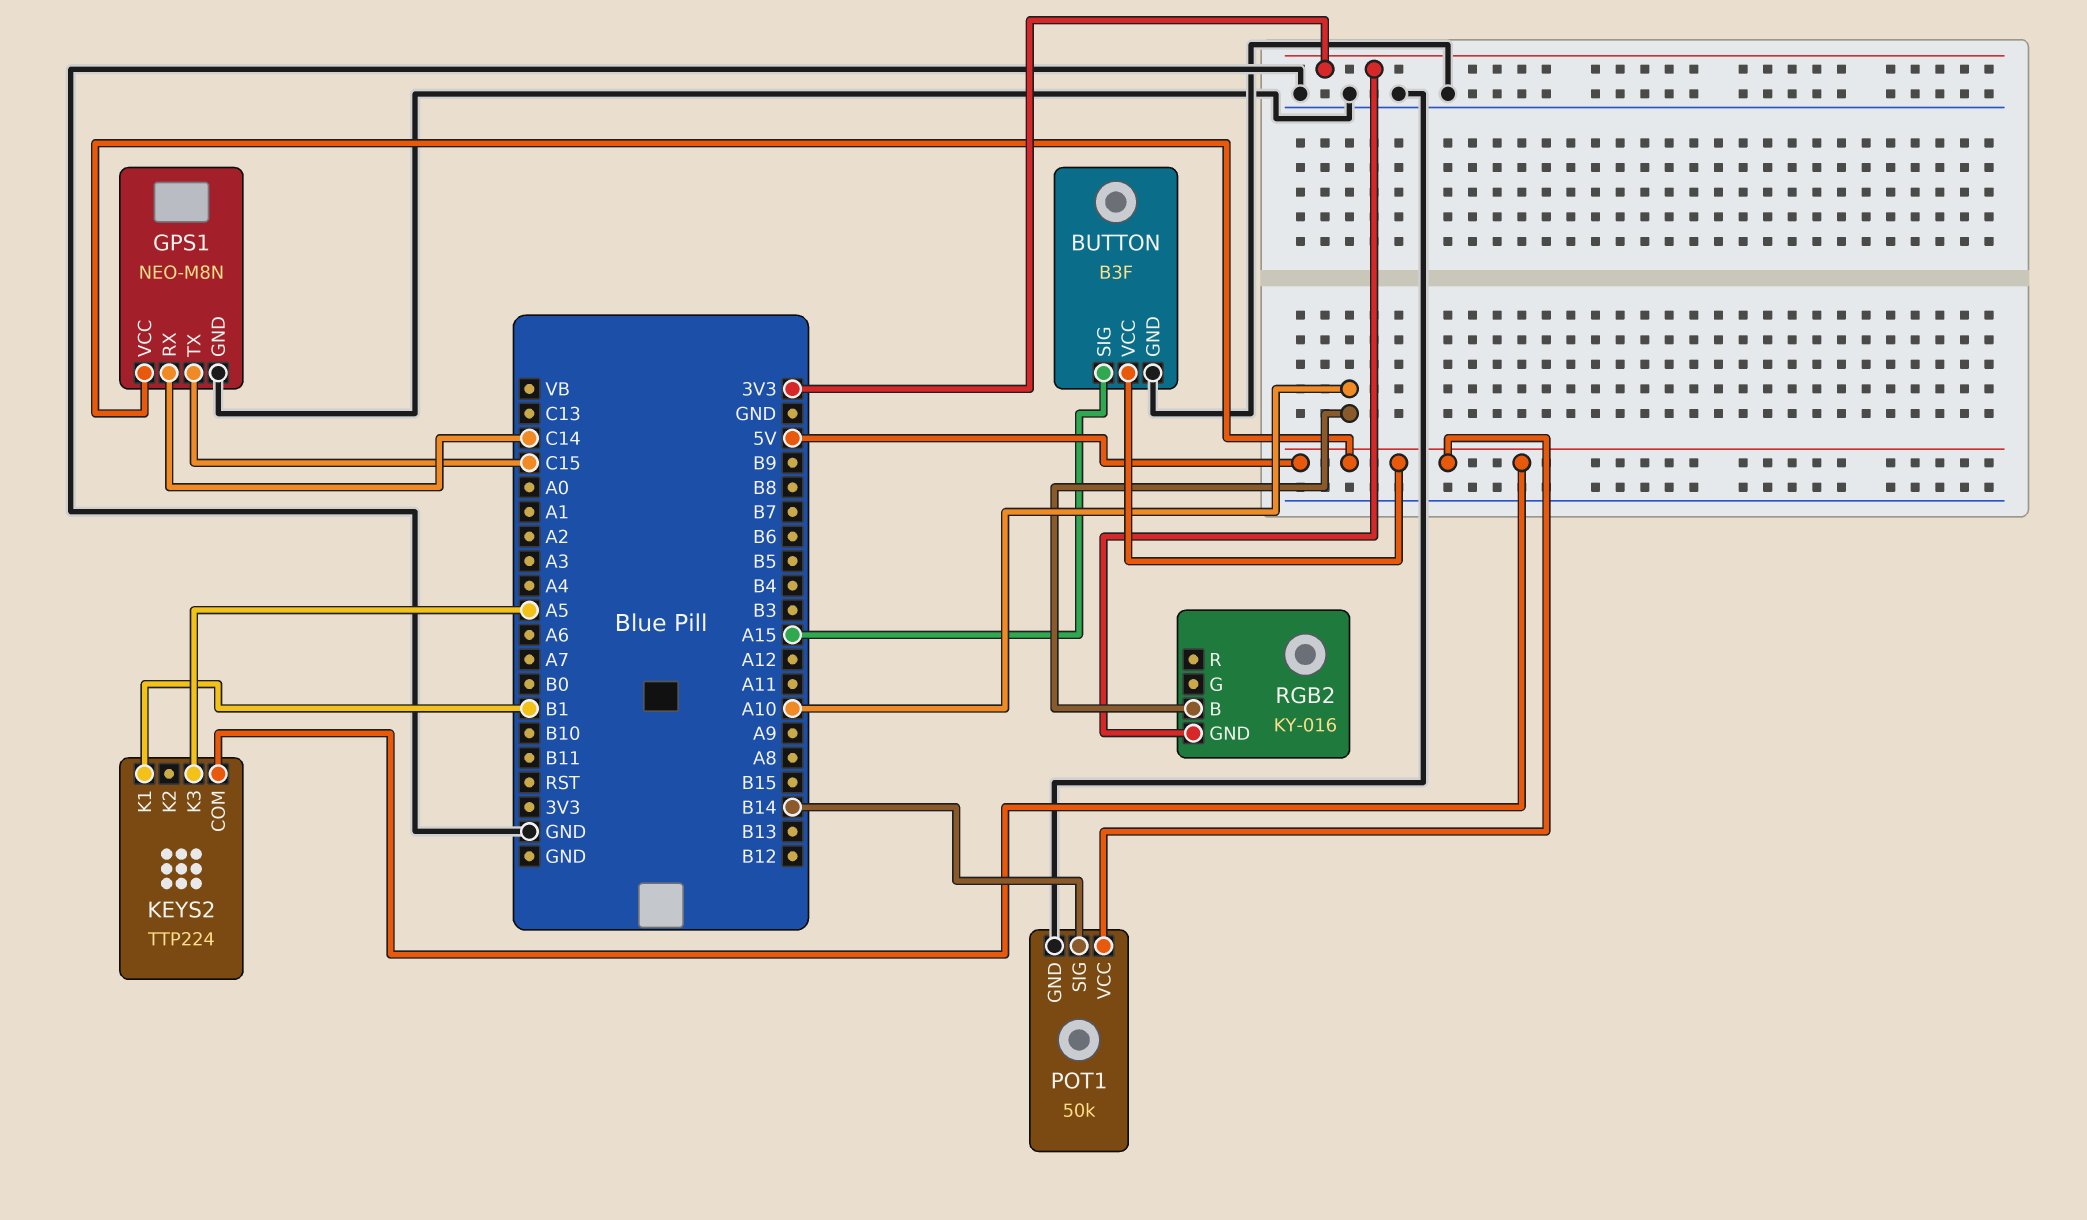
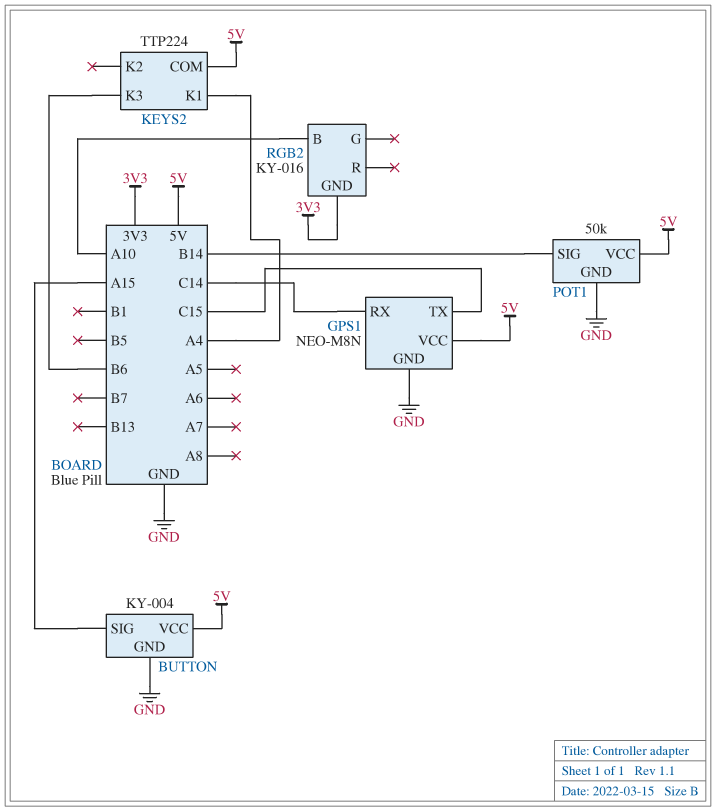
BUTTON: B3F -> KY-004
KEYS2 pin K1: B1 -> A4
KEYS2 pin K3: A5 -> B6

